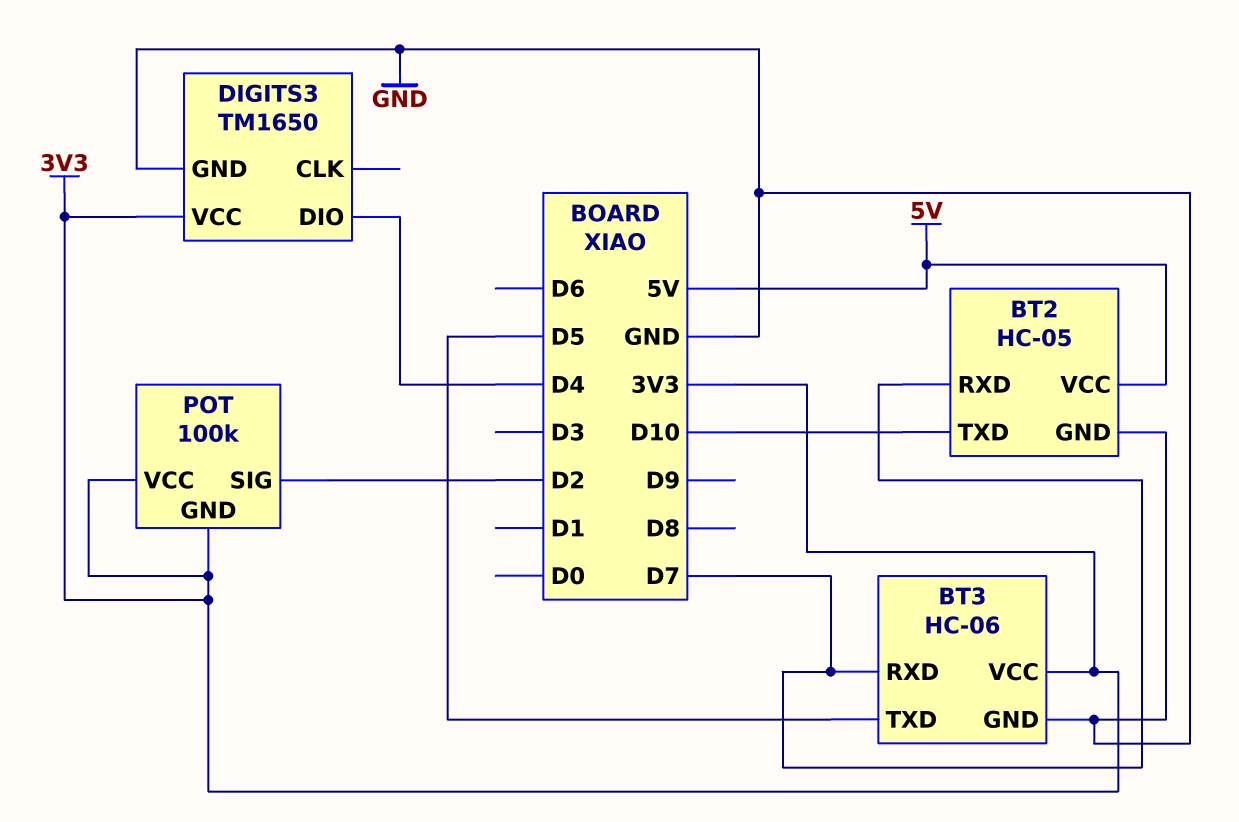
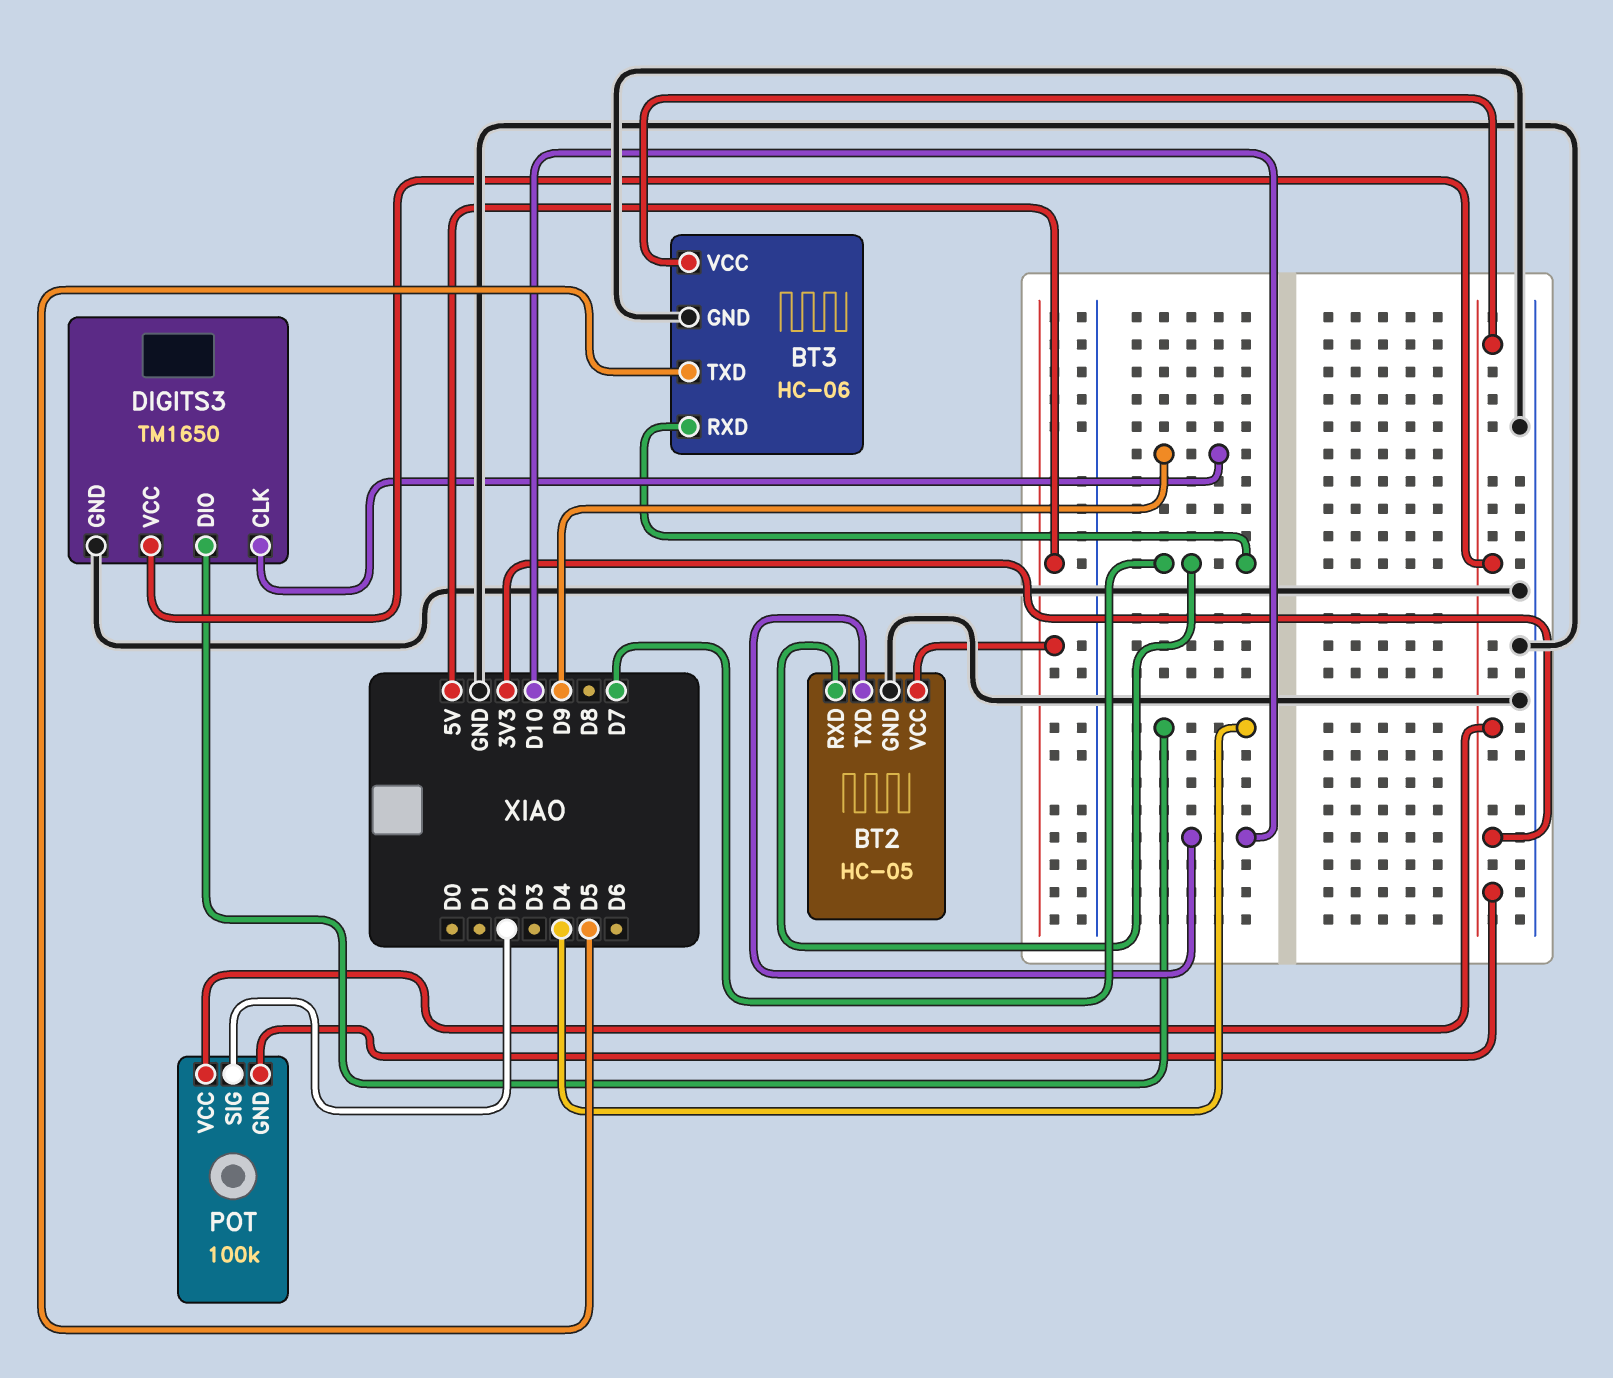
DIGITS3 pin CLK: none -> D9

